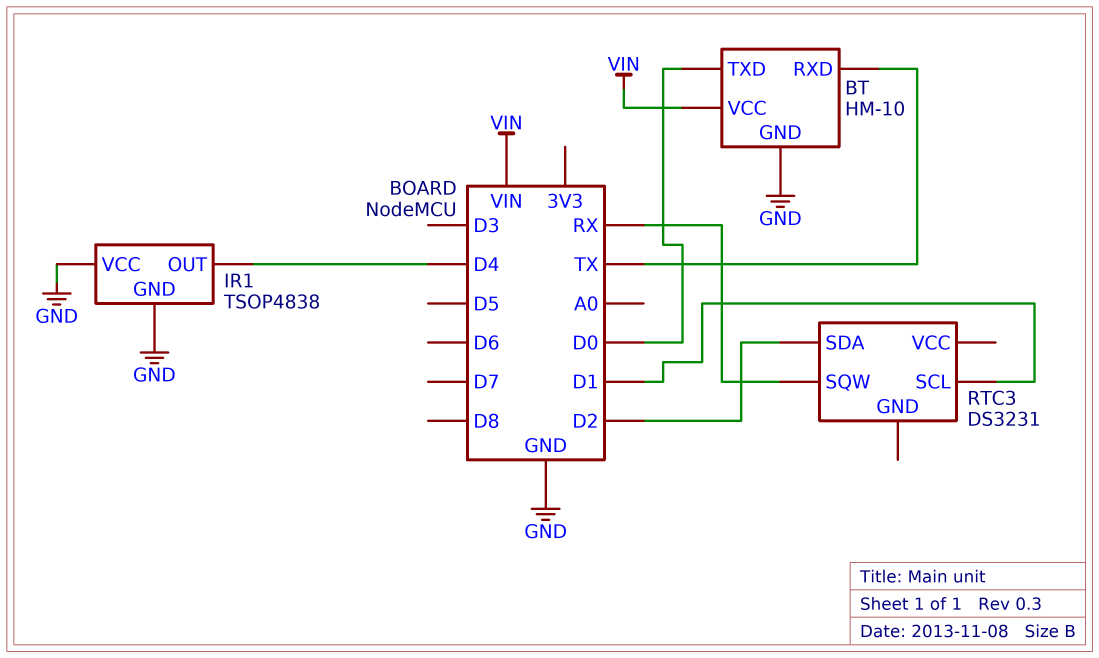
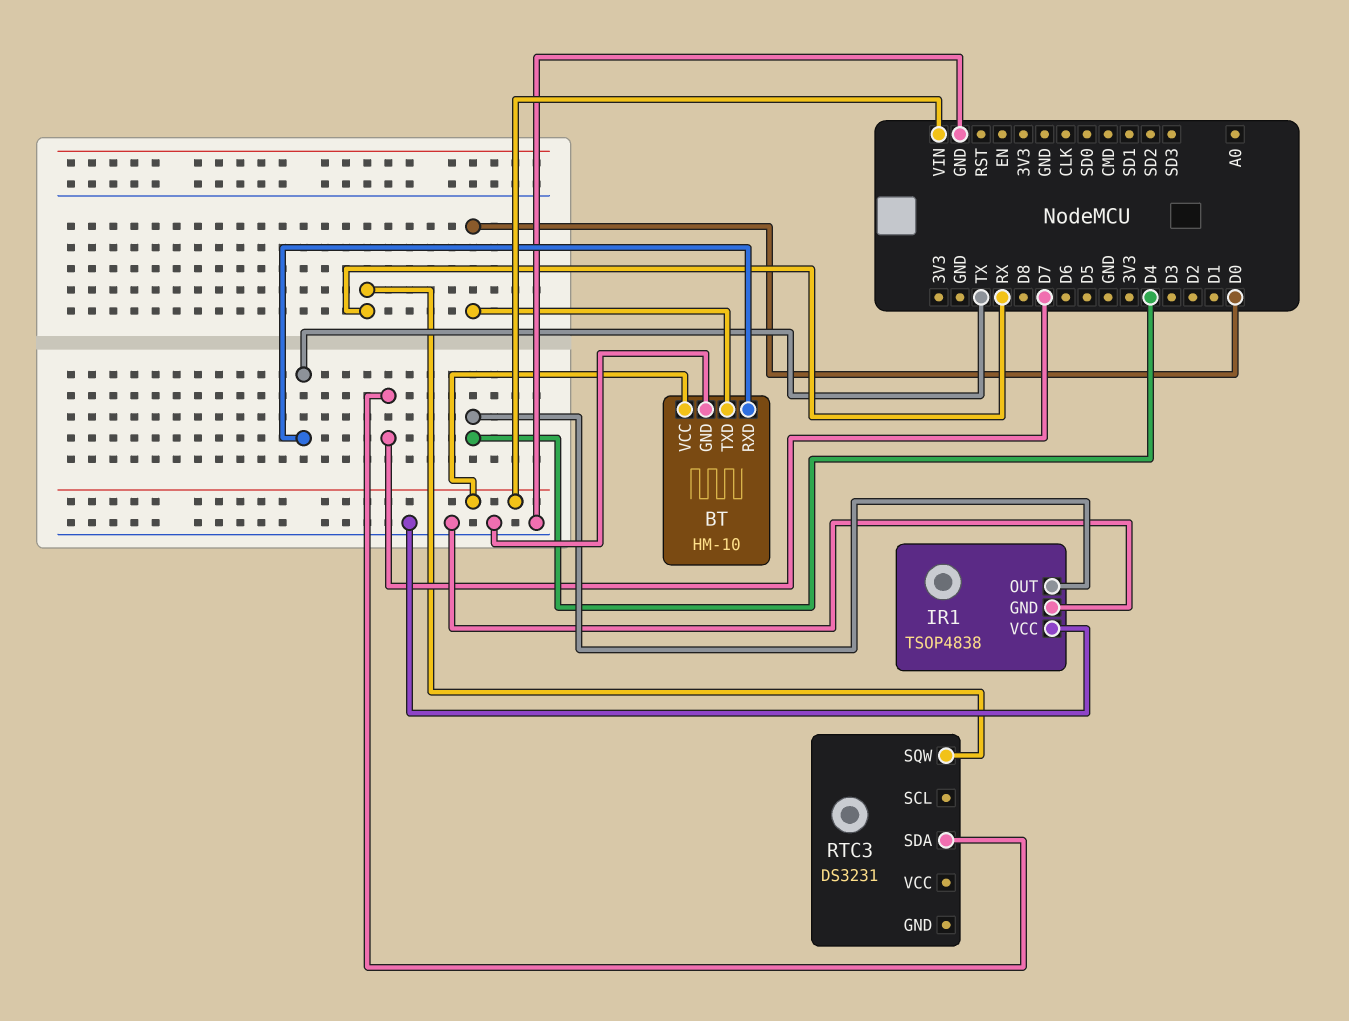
RTC3 pin SCL: D1 -> none
RTC3 pin SDA: D2 -> D7

